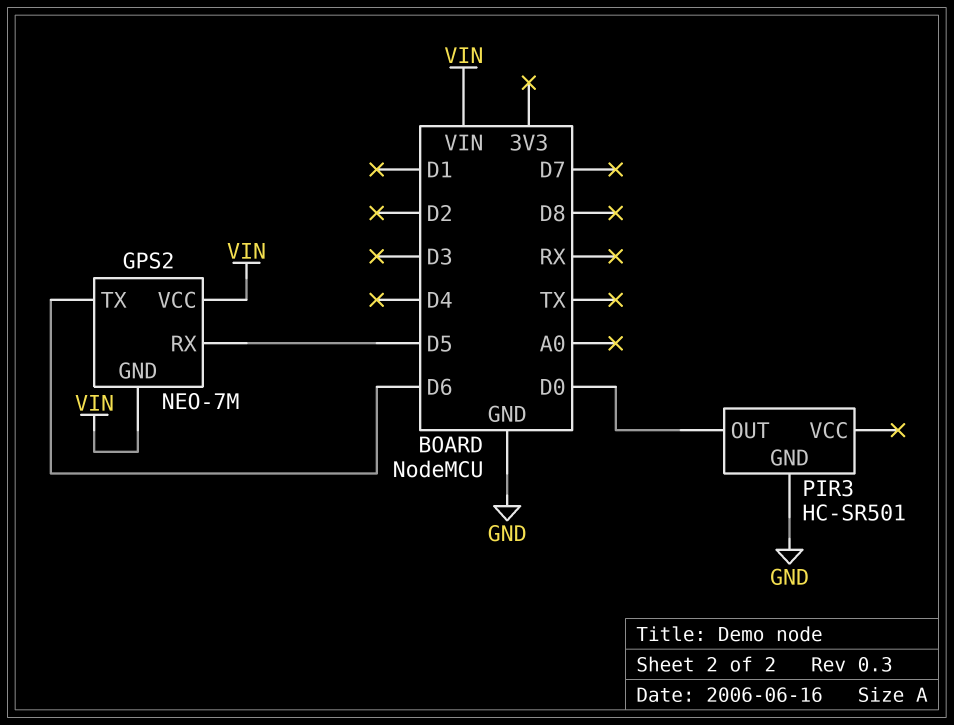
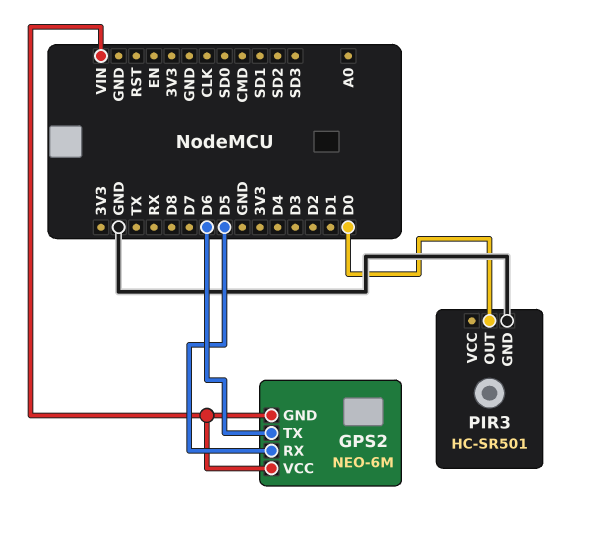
GPS2: NEO-7M -> NEO-6M

